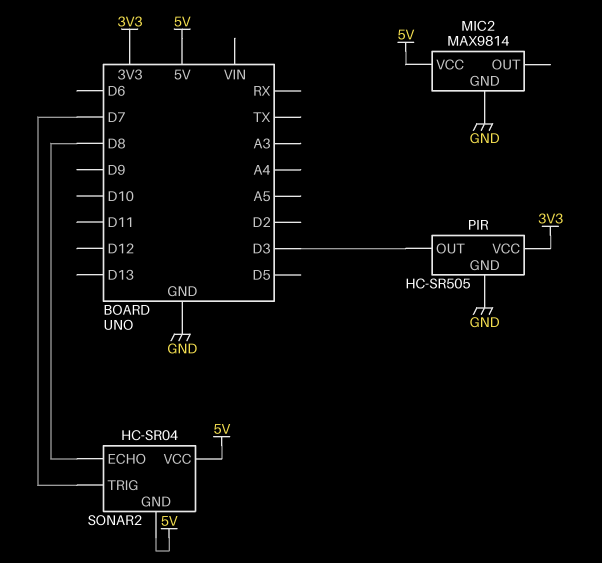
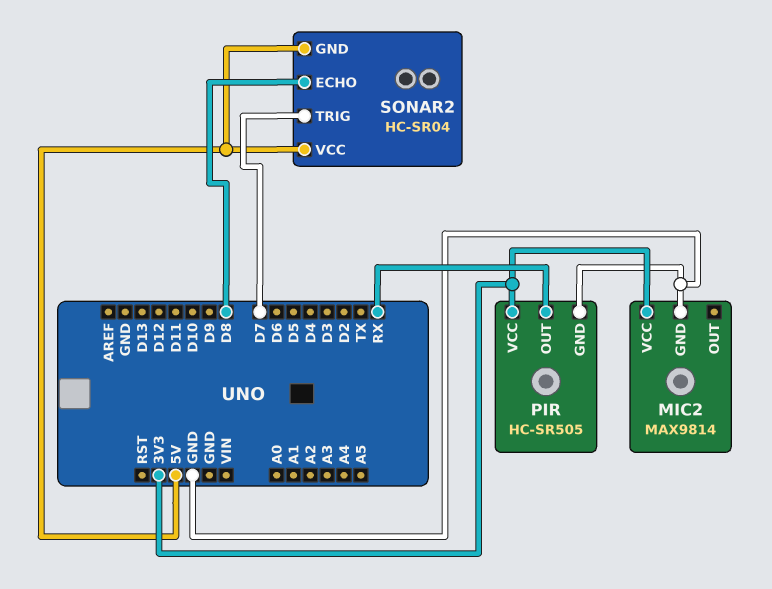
MIC2 pin VCC: 5V -> 3V3
PIR pin OUT: D3 -> RX

